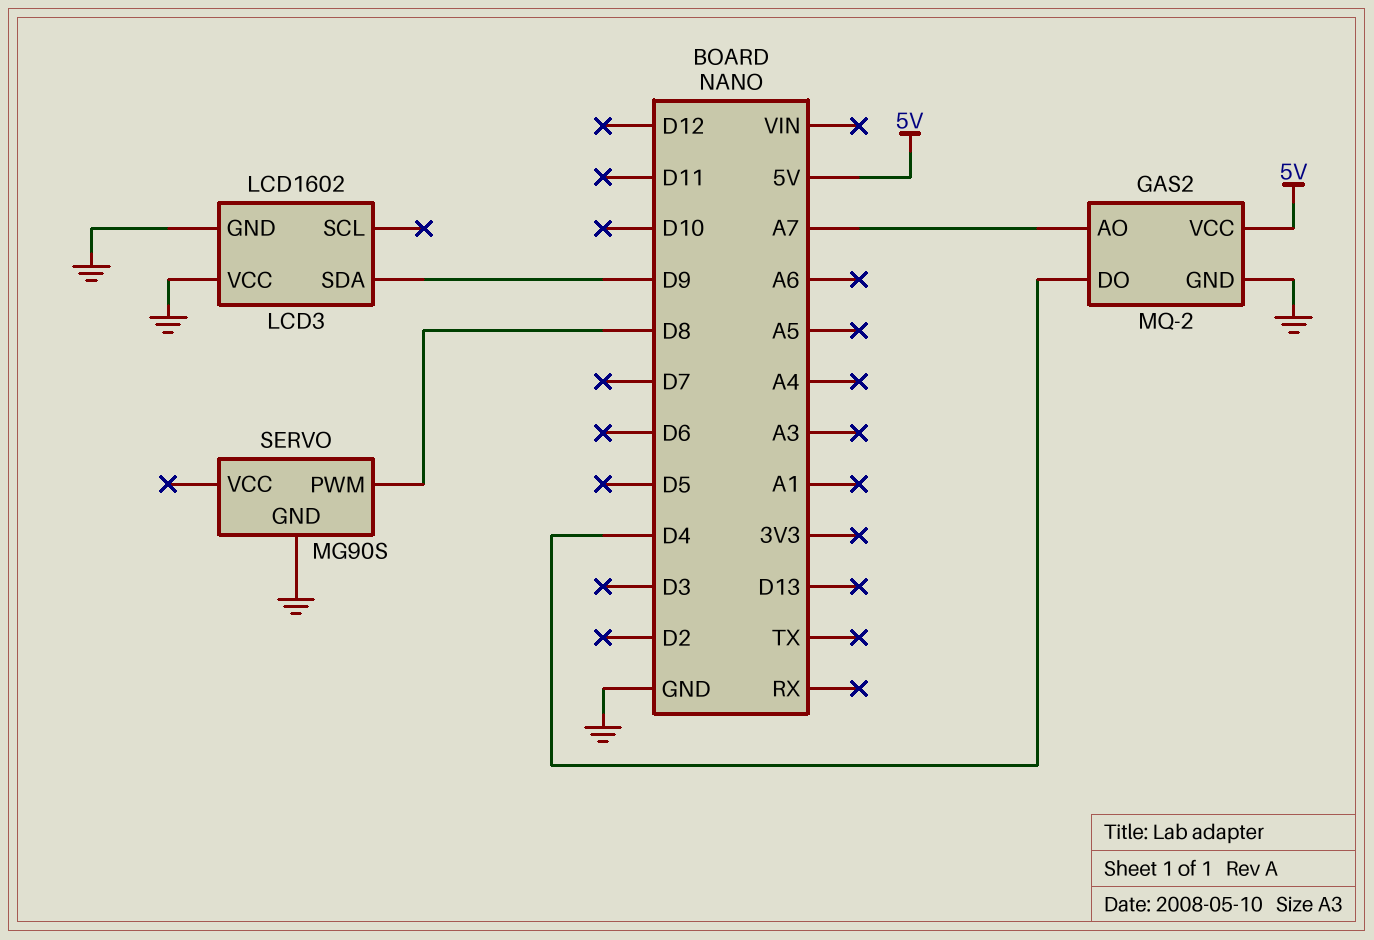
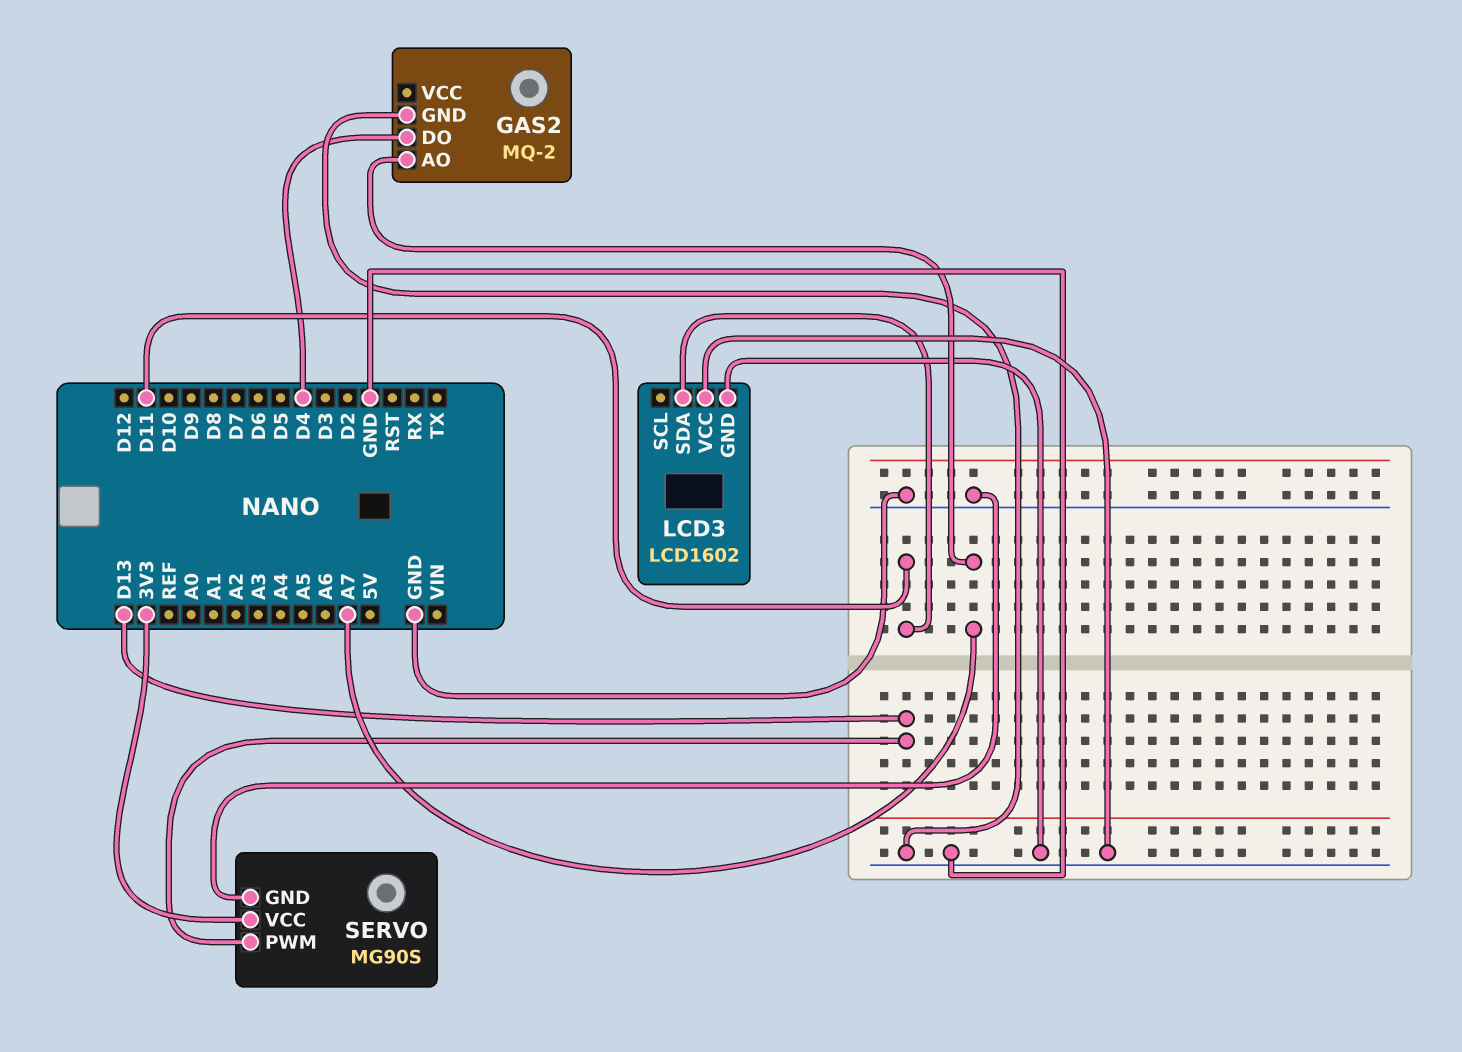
GAS2 pin VCC: 5V -> none
LCD3 pin SDA: D9 -> D11
SERVO pin PWM: D8 -> D13
SERVO pin VCC: none -> 3V3

